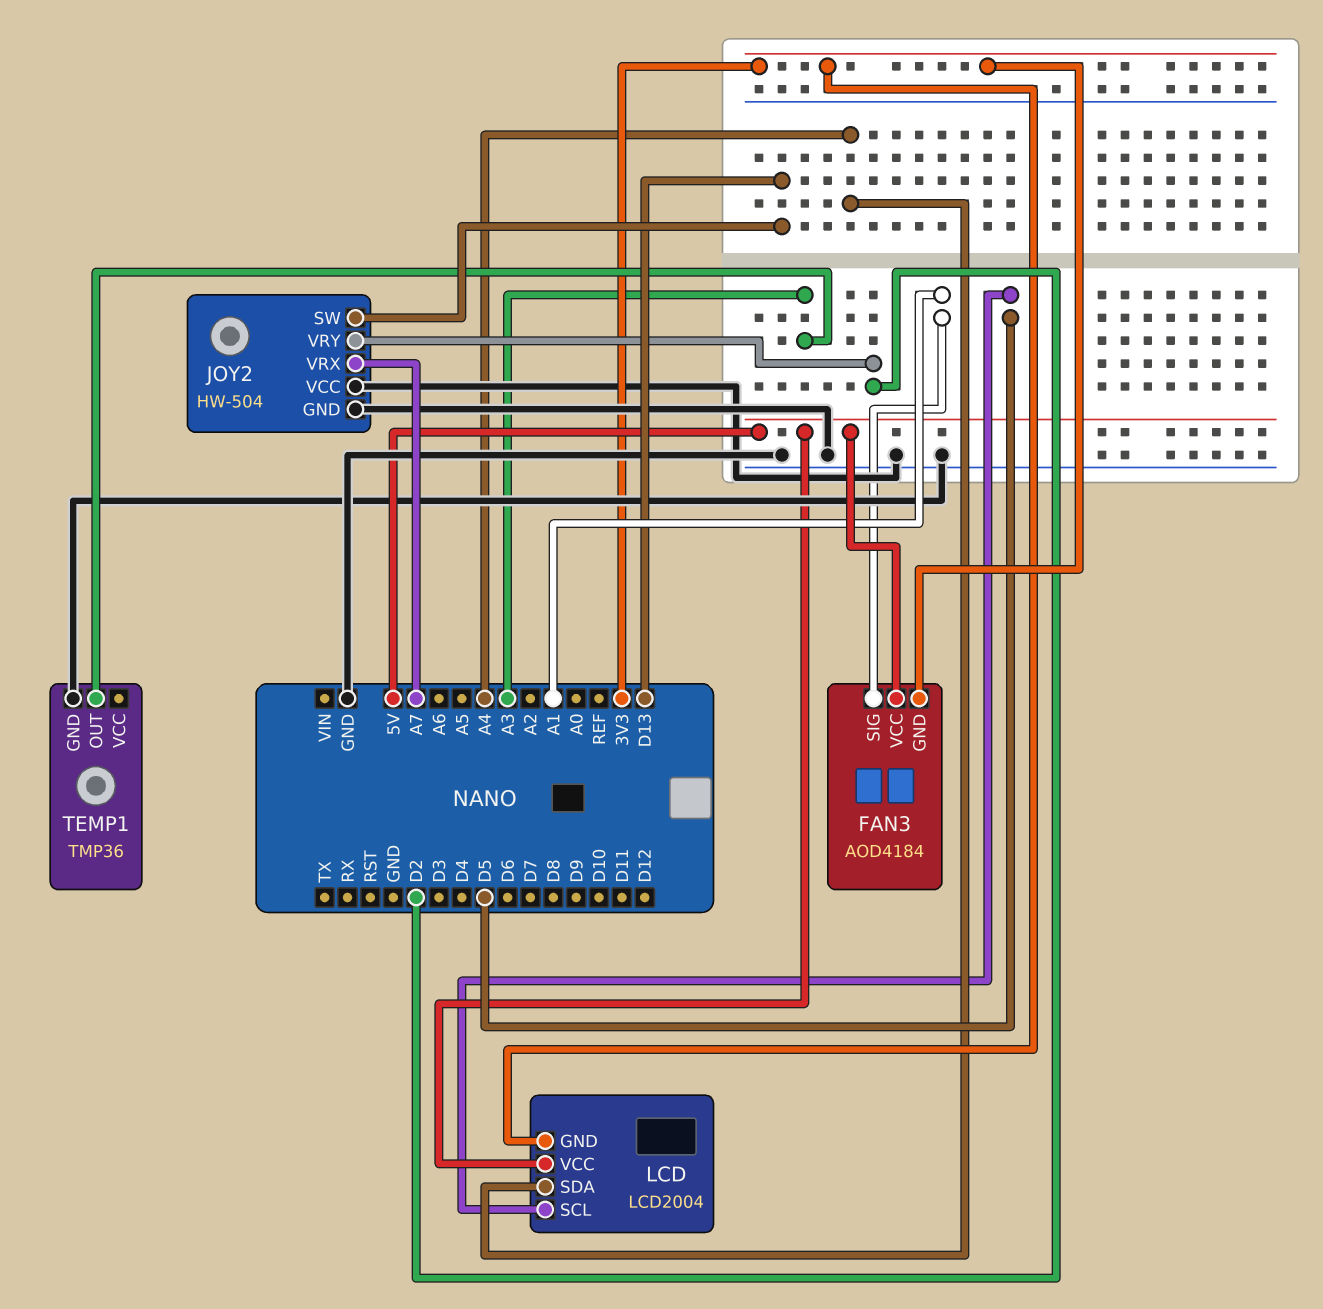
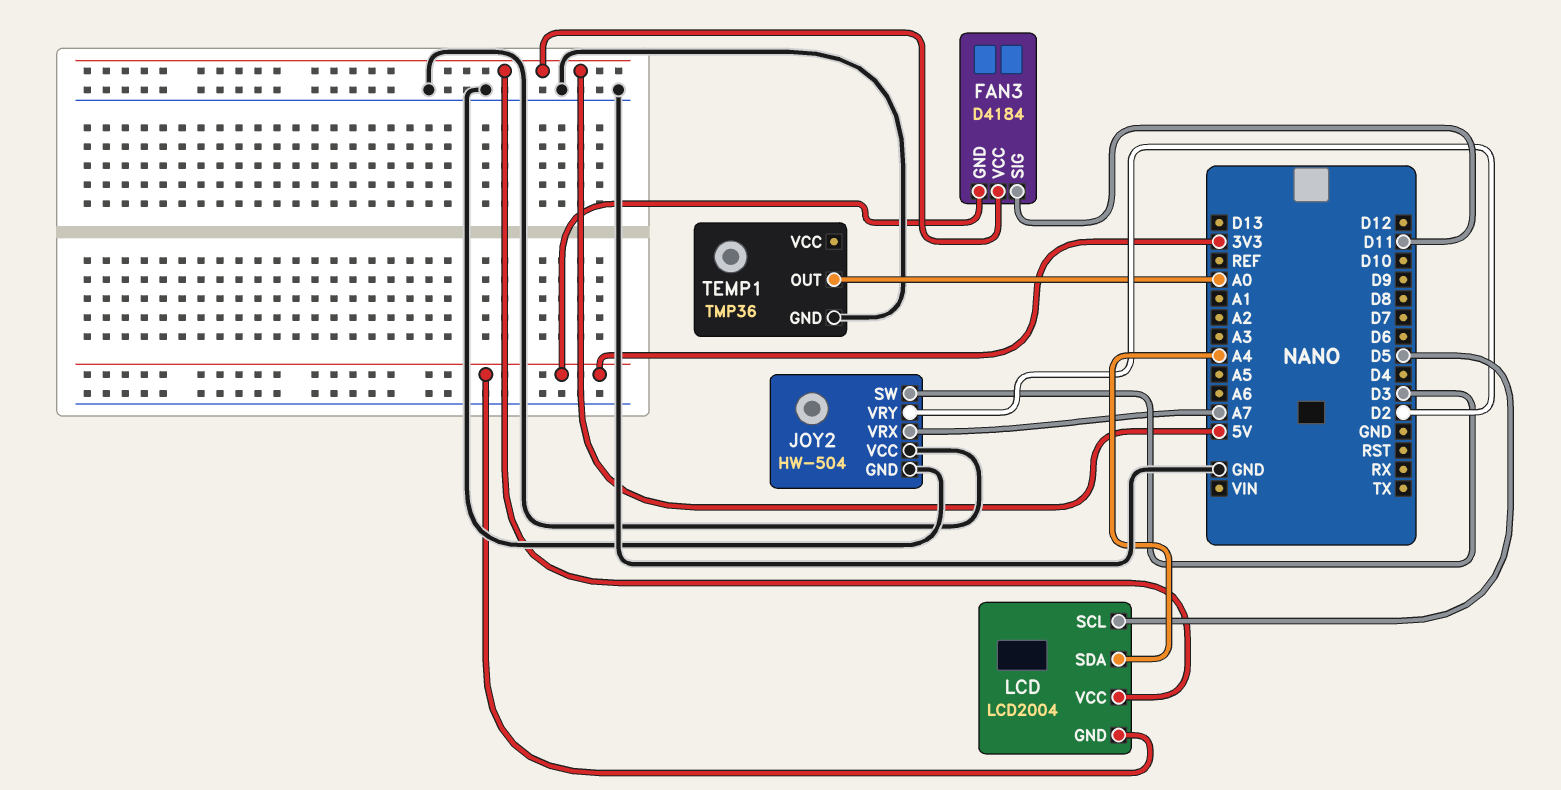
FAN3: AOD4184 -> D4184
FAN3 pin SIG: A1 -> D11
JOY2 pin SW: D13 -> D3
TEMP1 pin OUT: A3 -> A0

